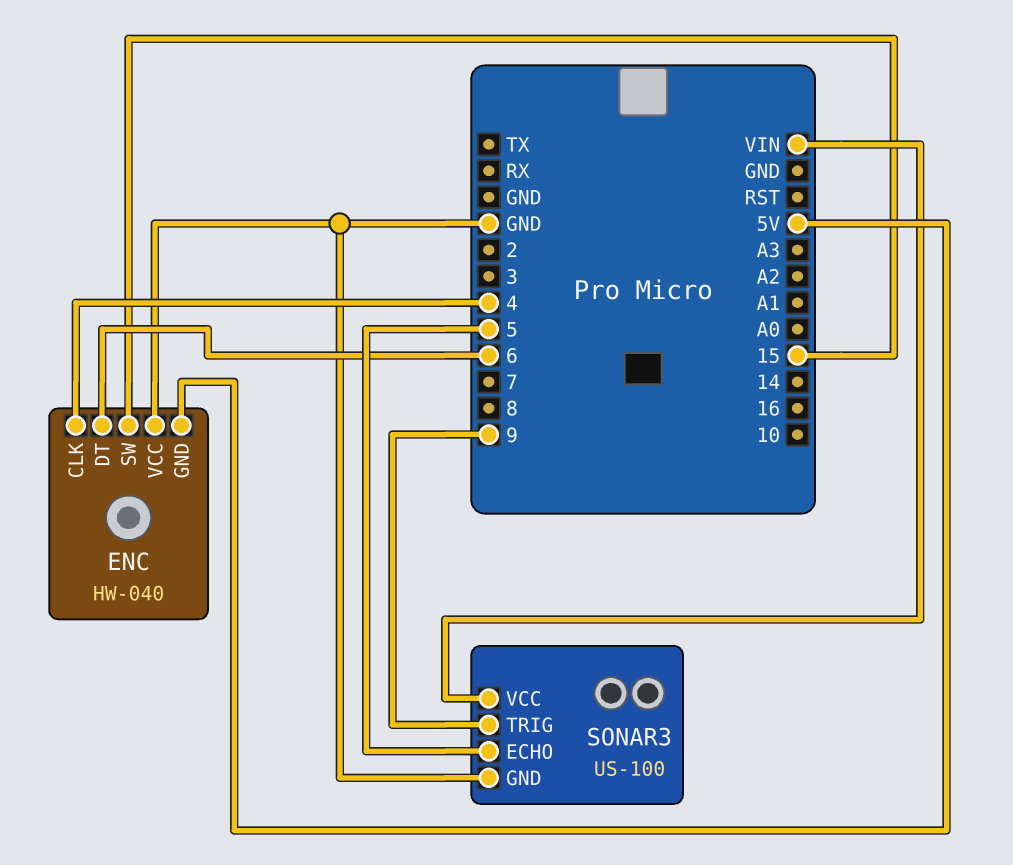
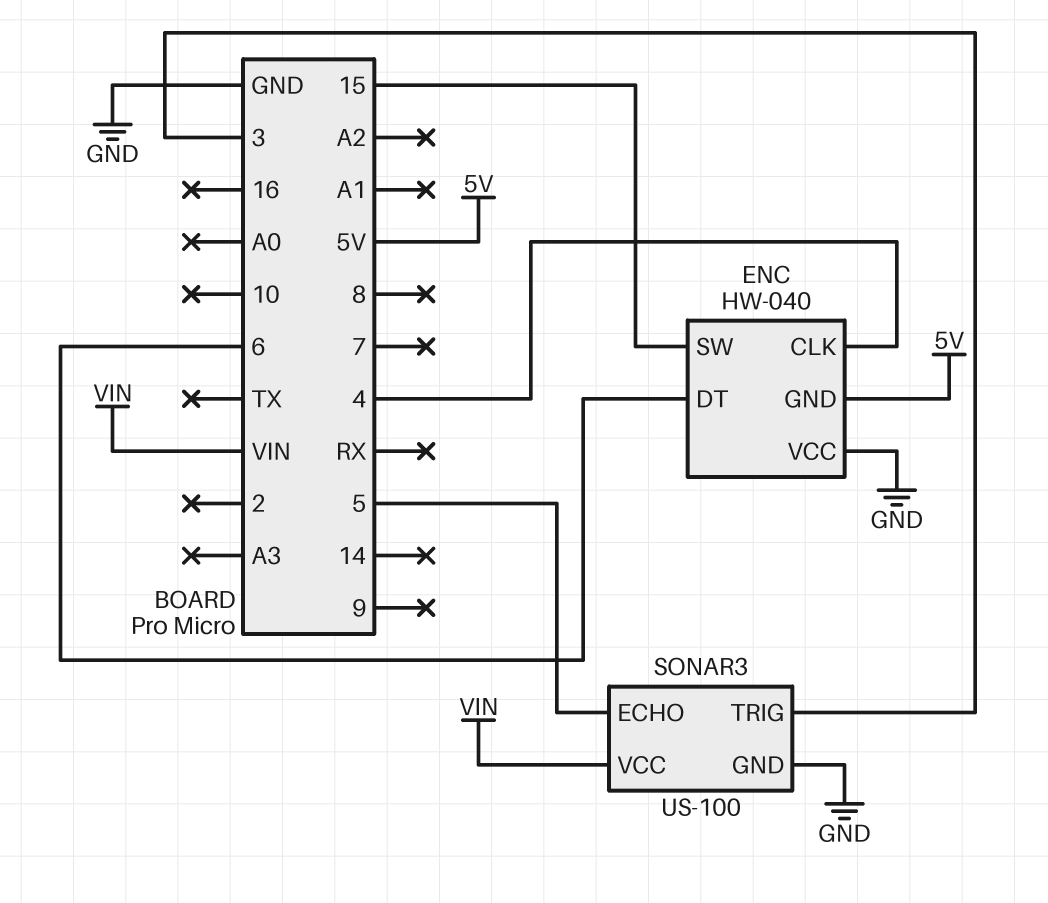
SONAR3 pin TRIG: 9 -> 3

